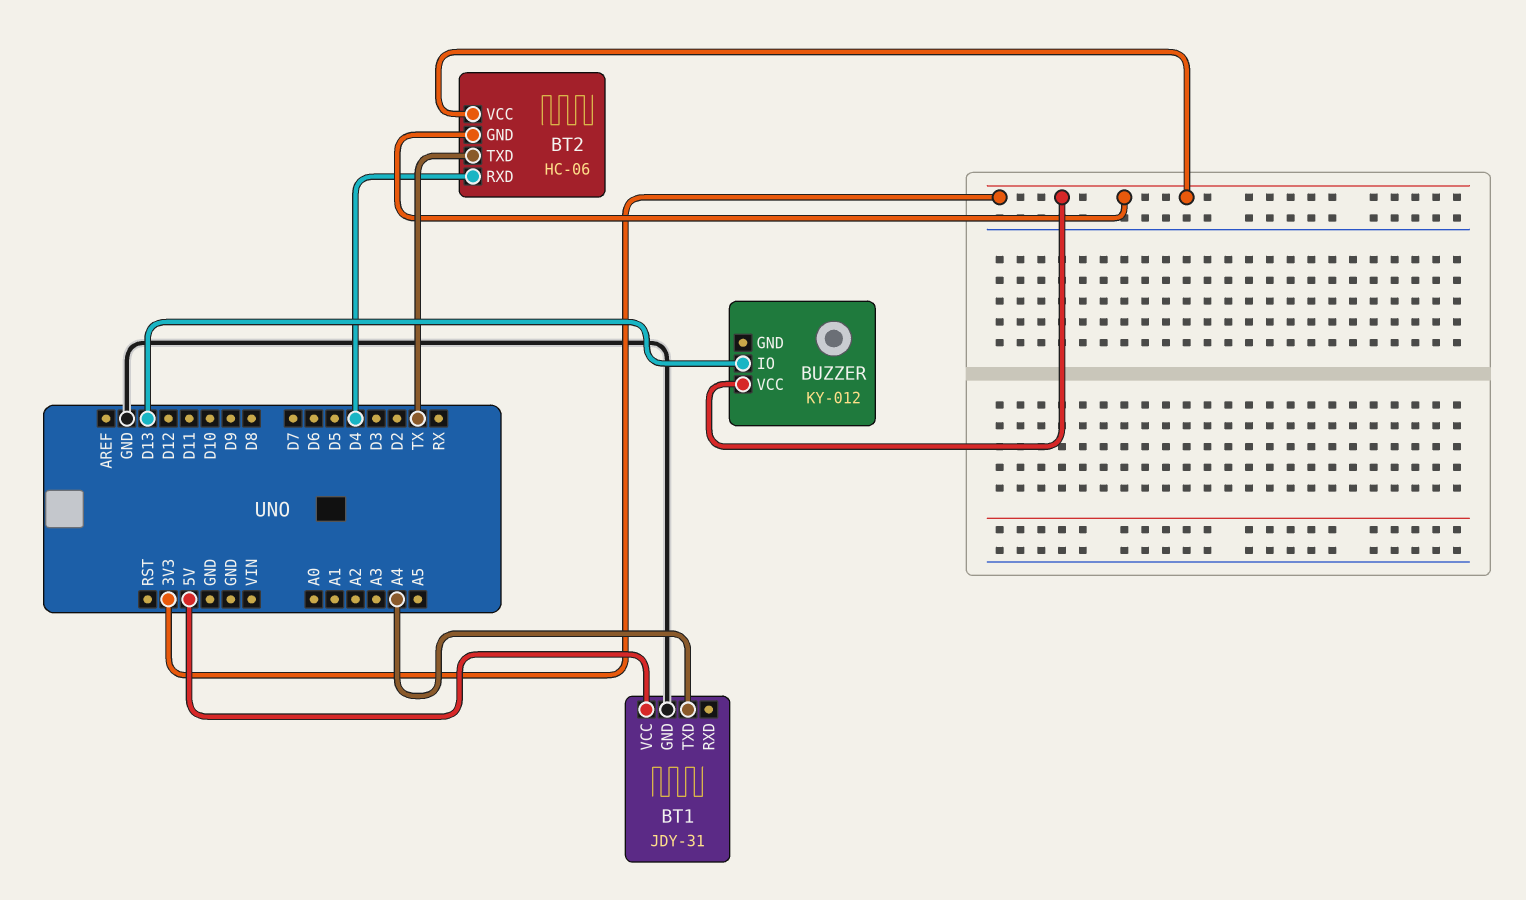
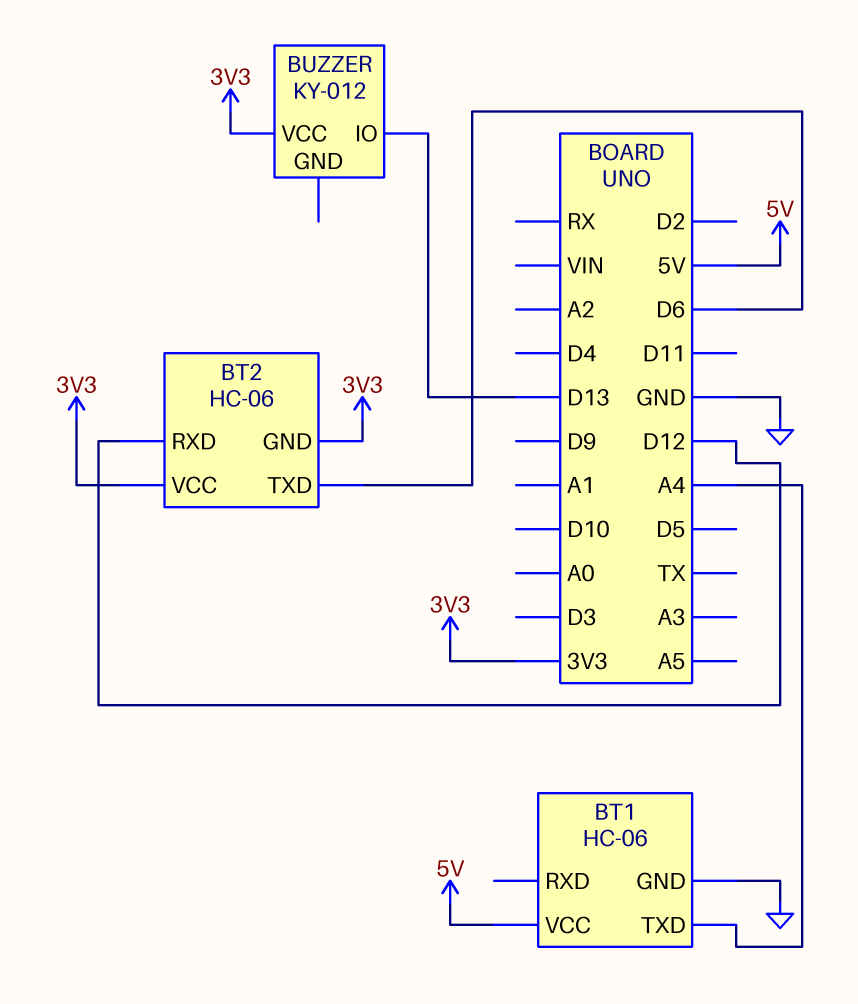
BT1: JDY-31 -> HC-06
BT2 pin RXD: D4 -> D12
BT2 pin TXD: TX -> D6

